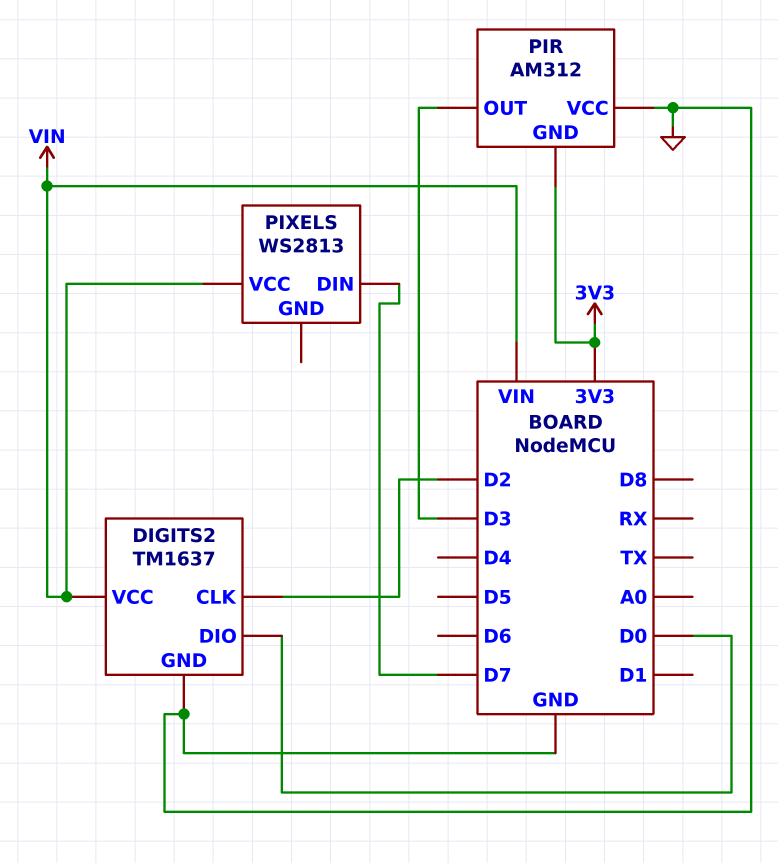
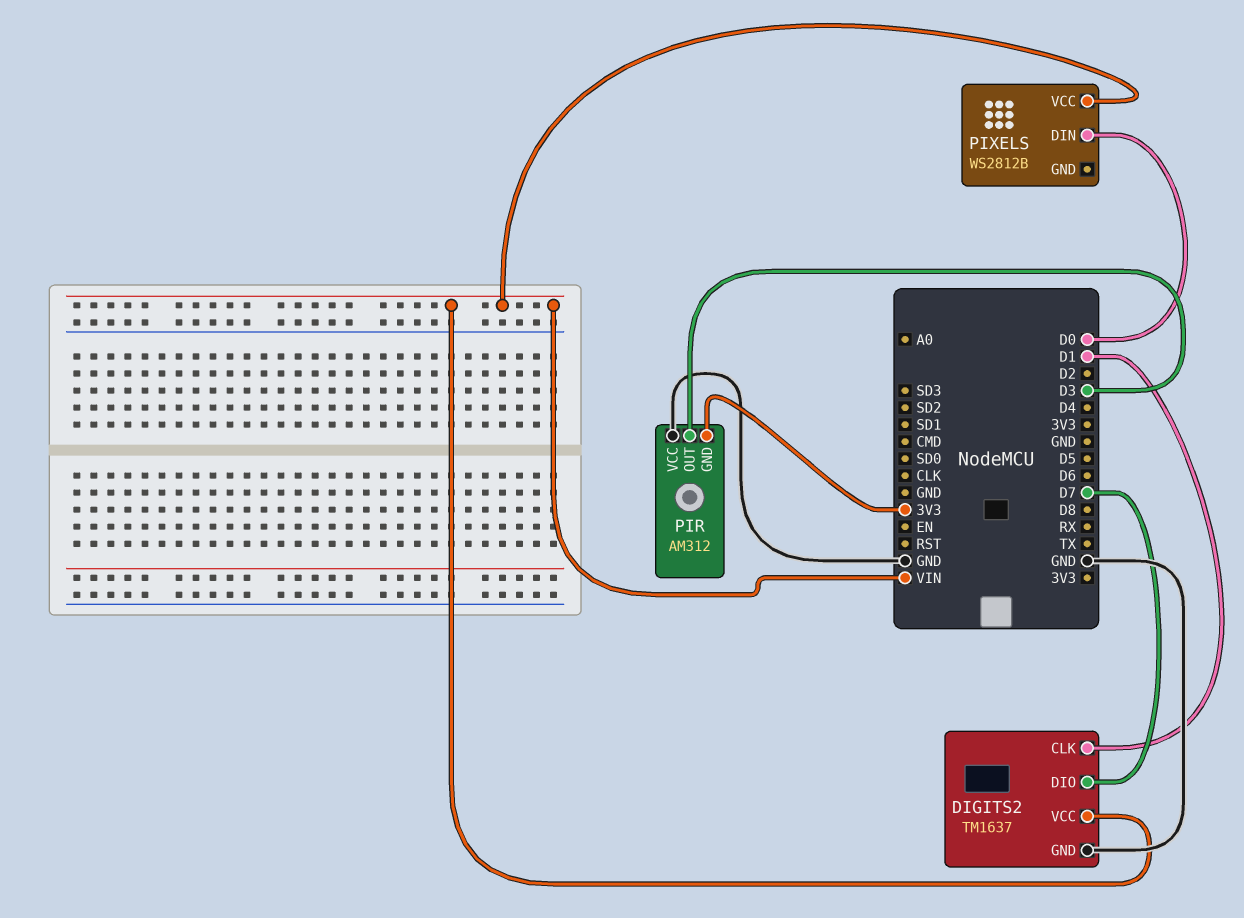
DIGITS2 pin CLK: D2 -> D1
DIGITS2 pin DIO: D0 -> D7
PIXELS: WS2813 -> WS2812B
PIXELS pin DIN: D7 -> D0

